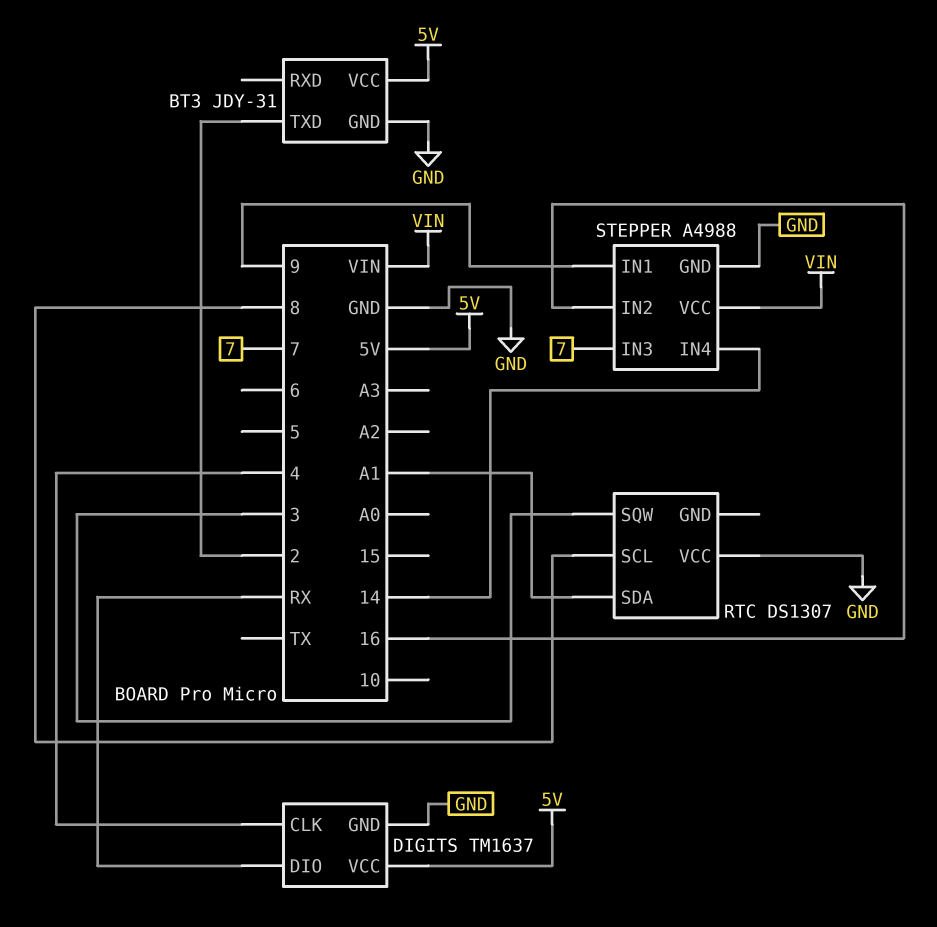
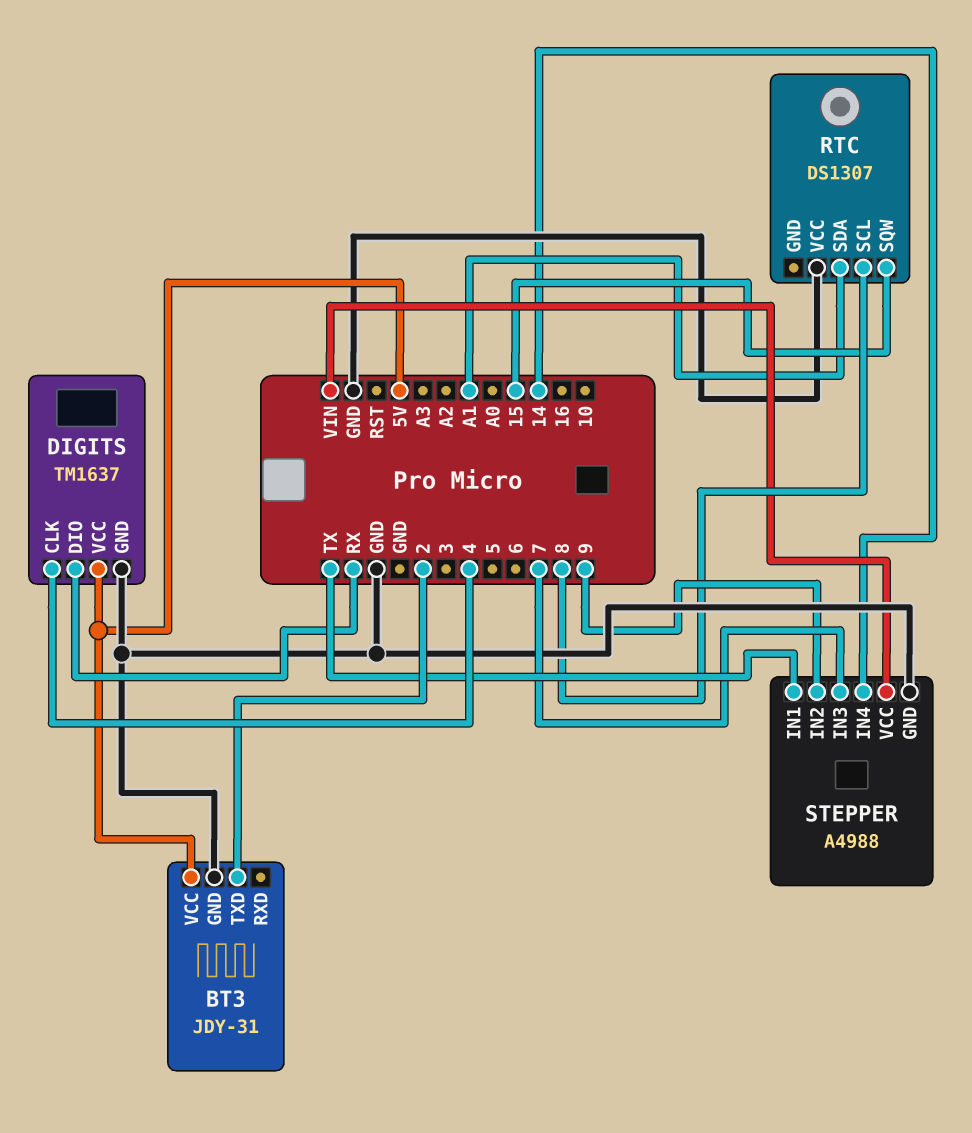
RTC pin SQW: 3 -> 15
STEPPER pin IN1: 9 -> TX
STEPPER pin IN2: 16 -> 9

